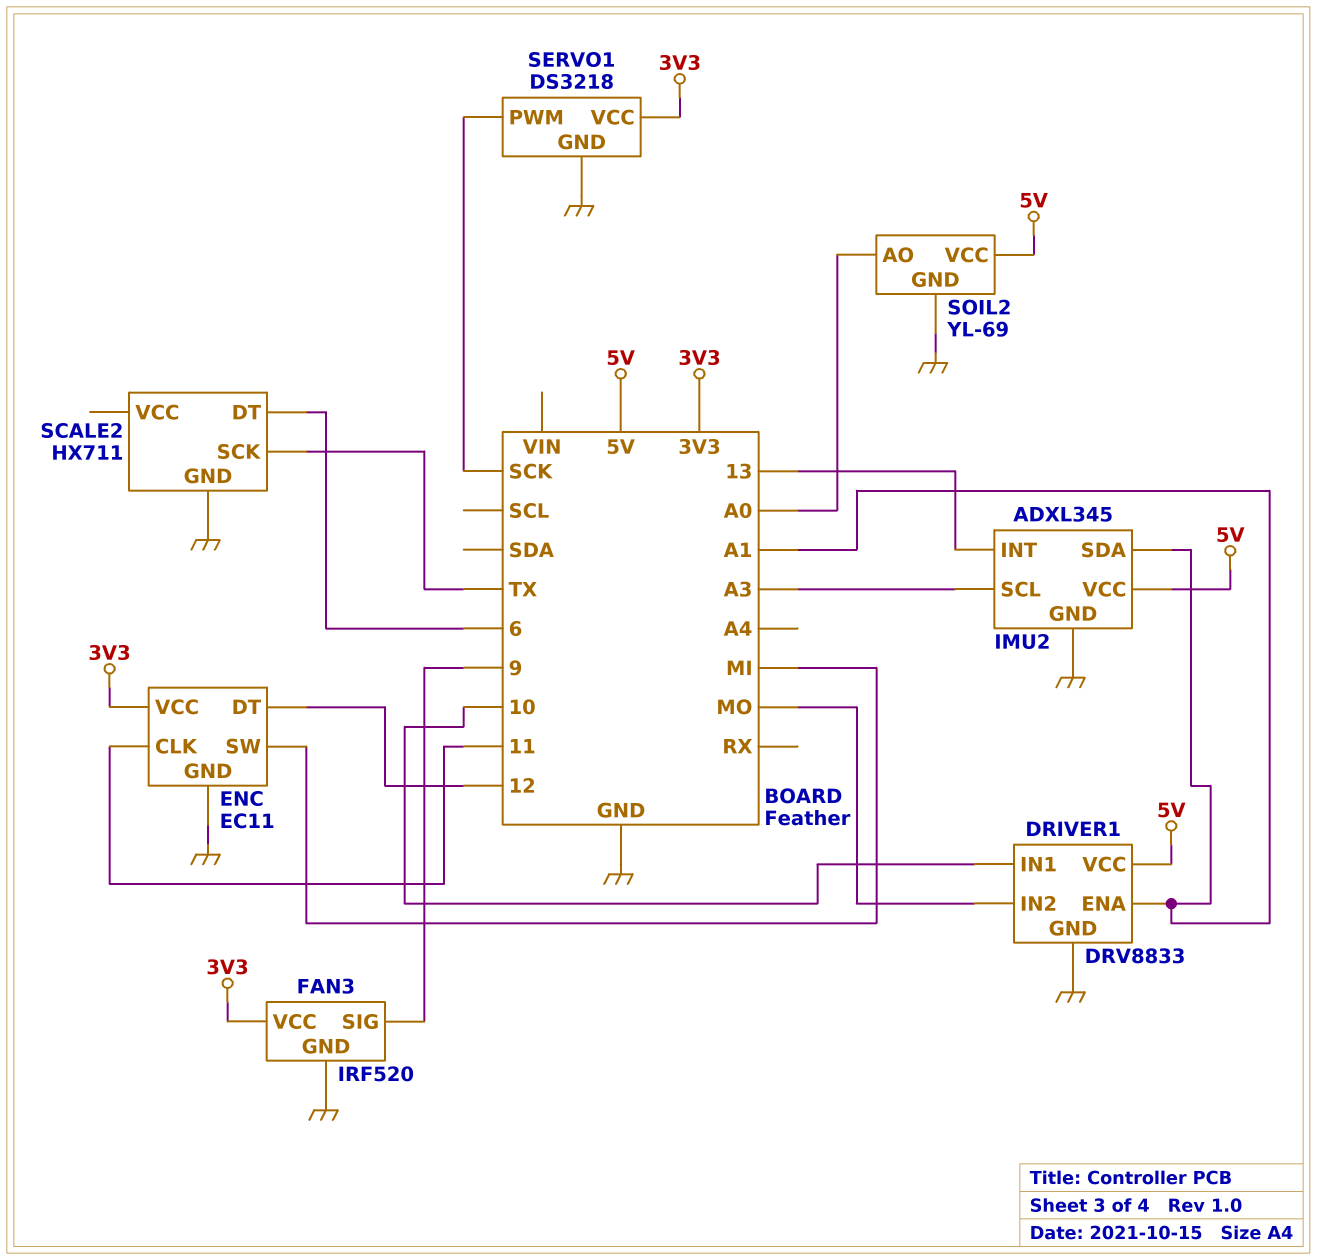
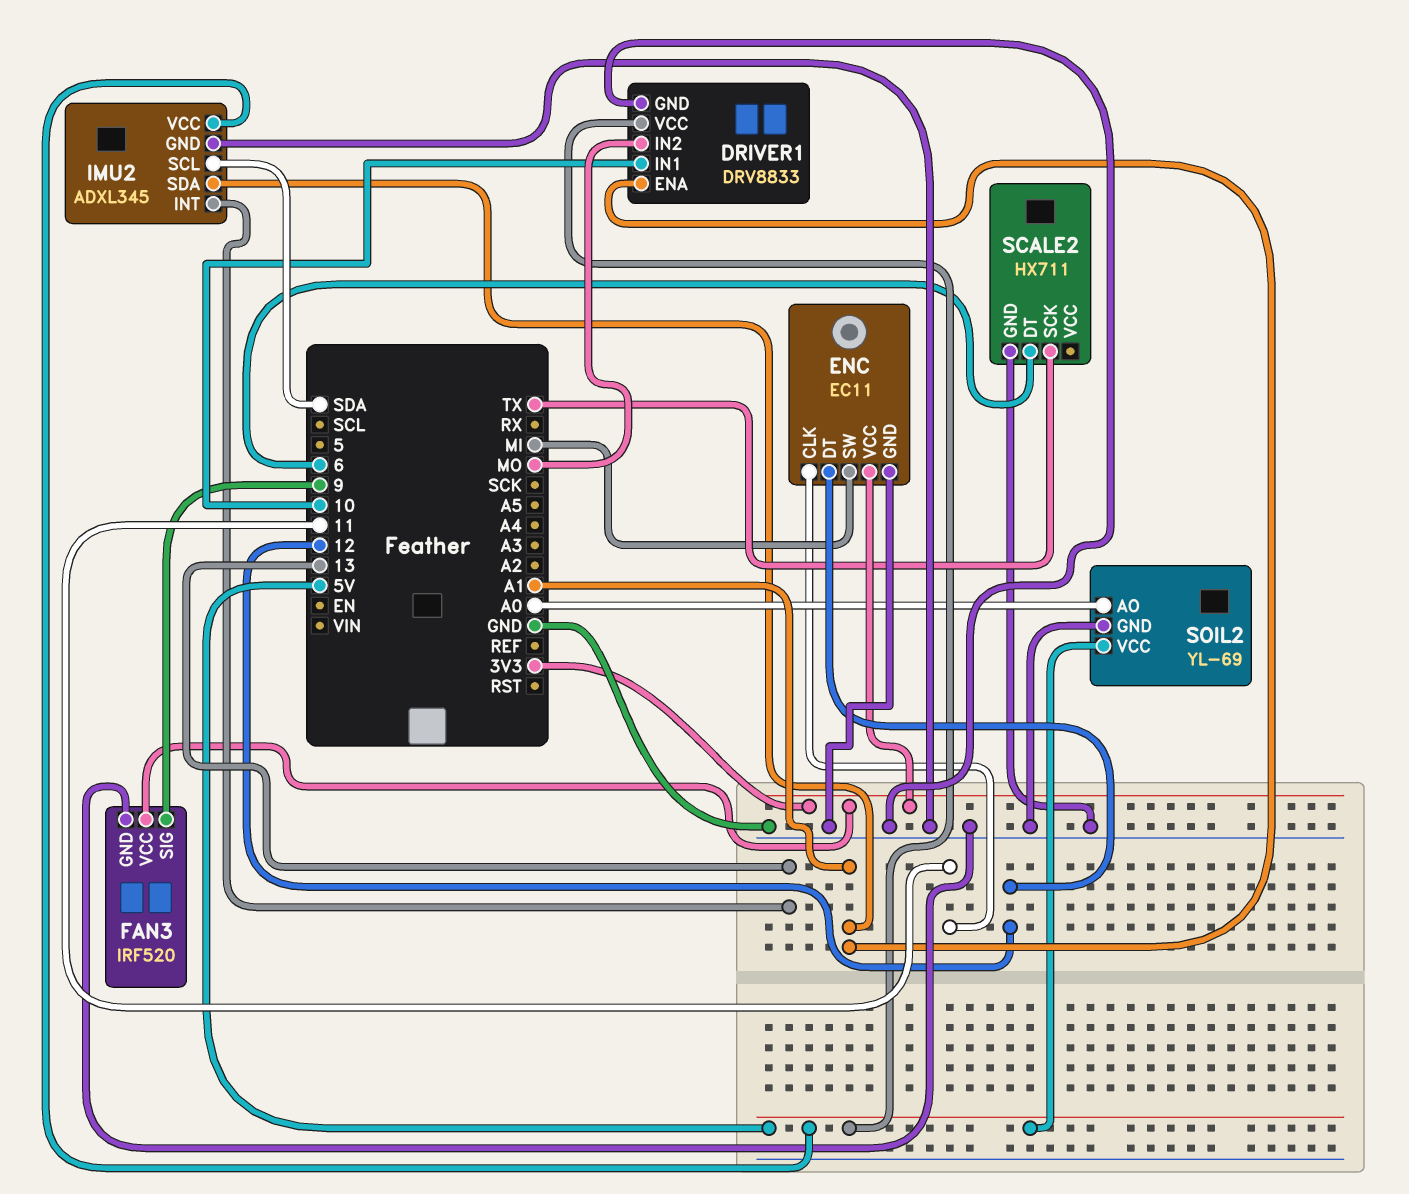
IMU2 pin SCL: A3 -> SDA
SERVO1: DS3218 -> none
SERVO1 pin GND: GND -> none
SERVO1 pin PWM: SCK -> none
SERVO1 pin VCC: 3V3 -> none

